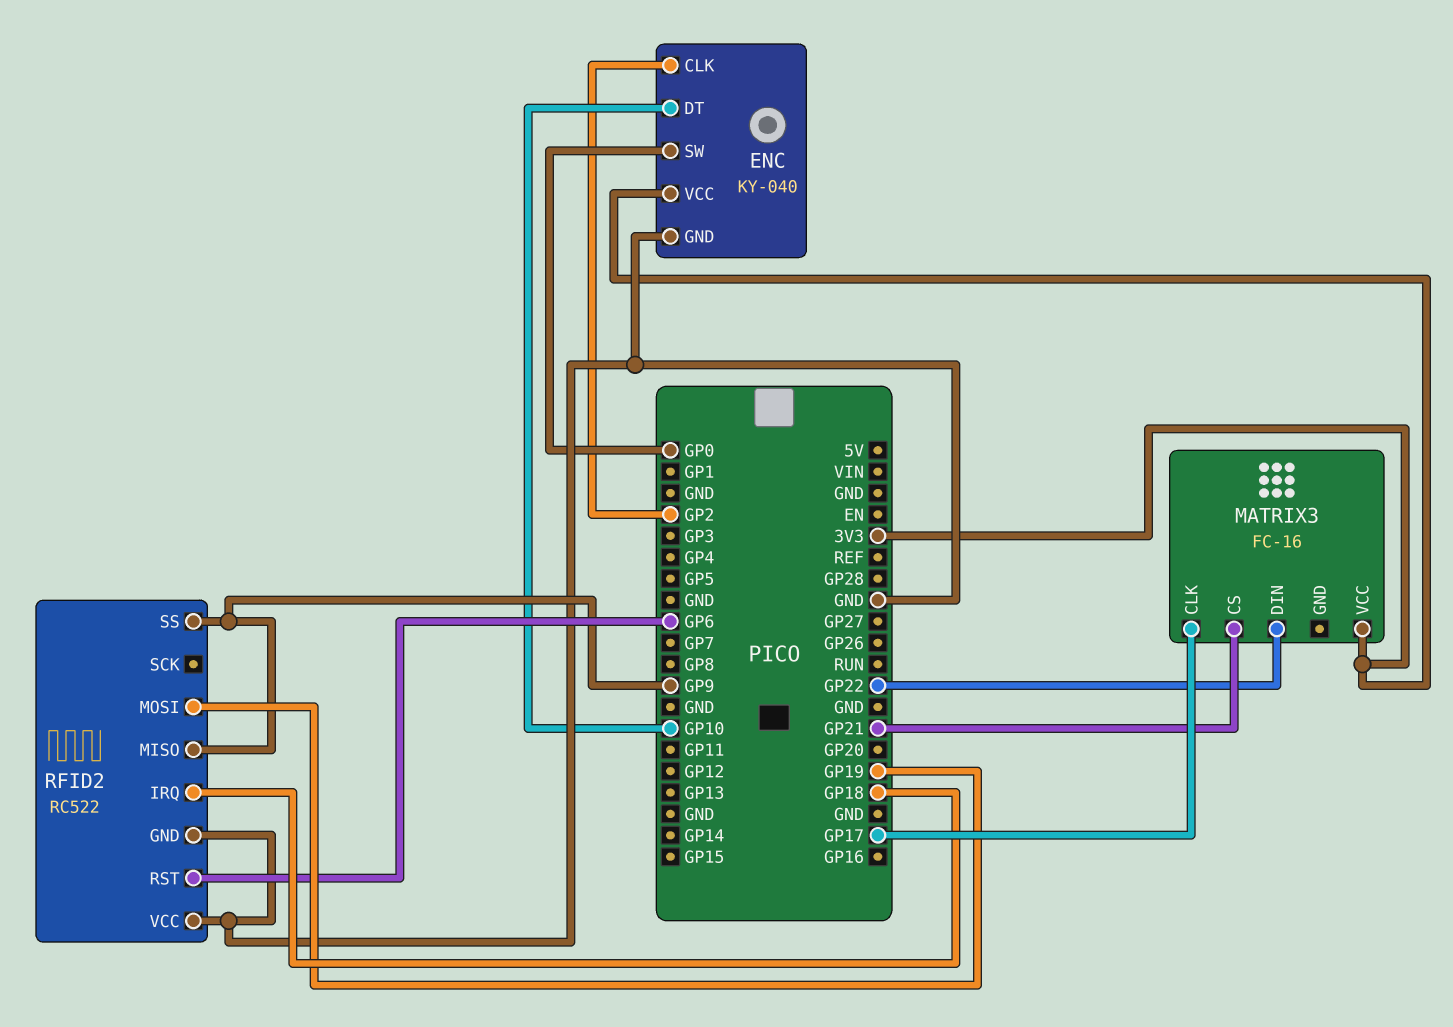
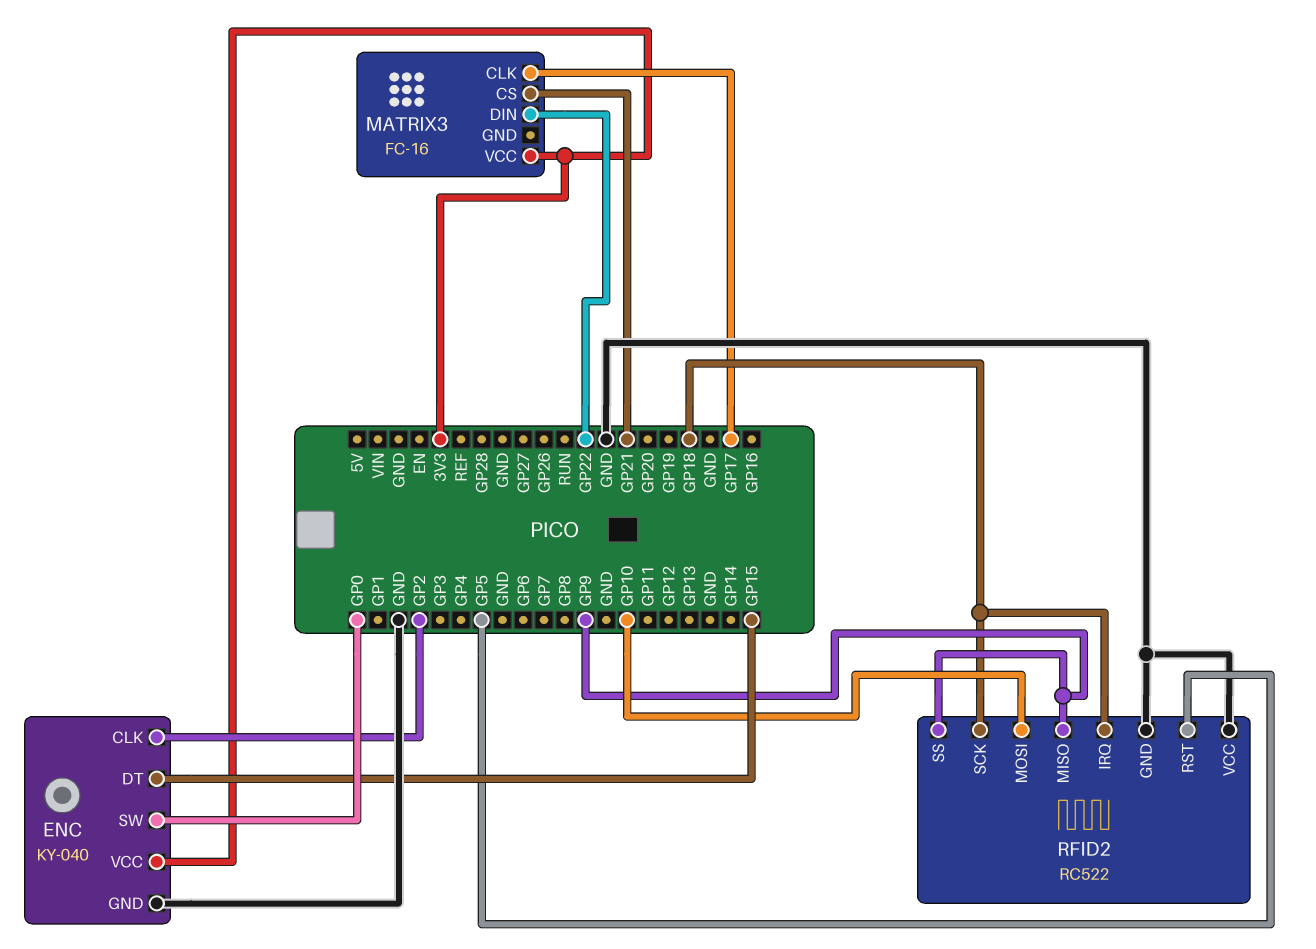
ENC pin DT: GP10 -> GP15
RFID2 pin MOSI: GP19 -> GP10
RFID2 pin RST: GP6 -> GP5
RFID2 pin SCK: none -> GP18

